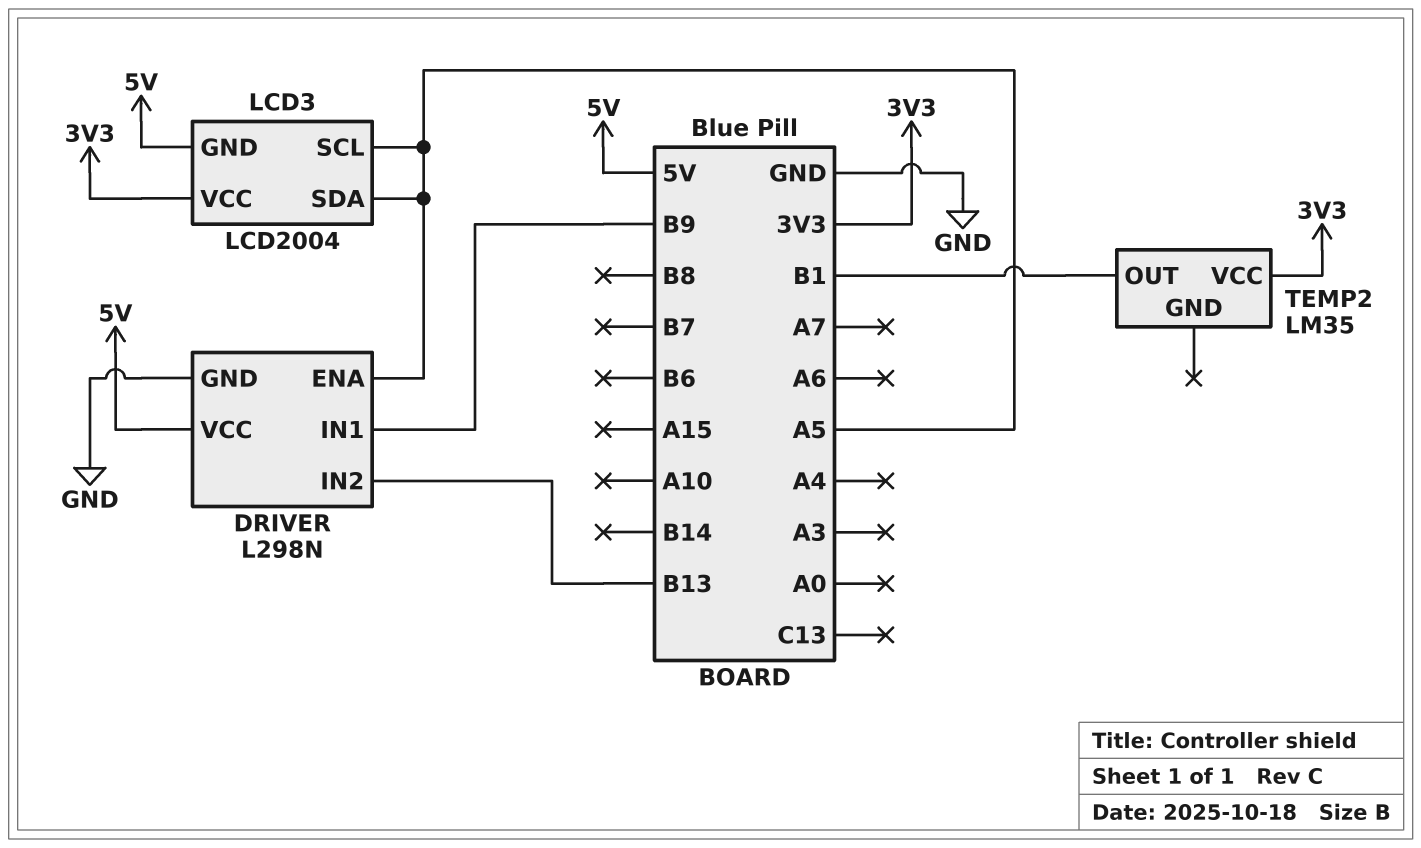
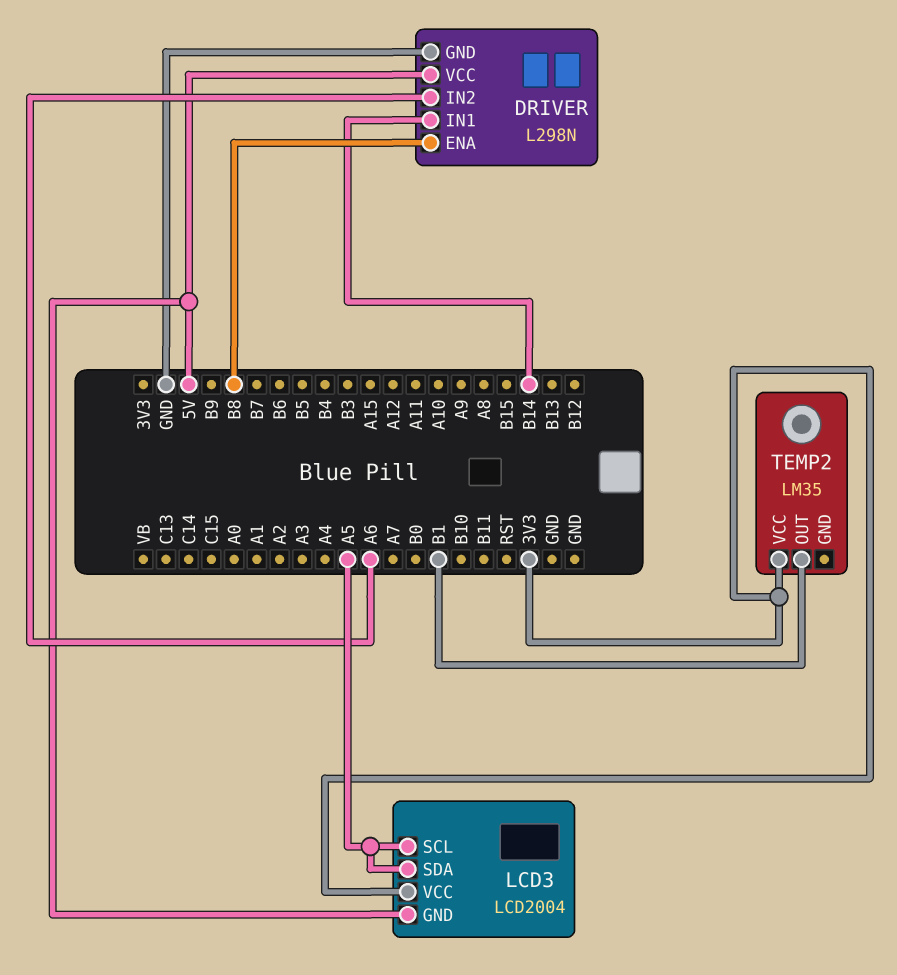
DRIVER pin ENA: A5 -> B8
DRIVER pin IN1: B9 -> B14
DRIVER pin IN2: B13 -> A6

